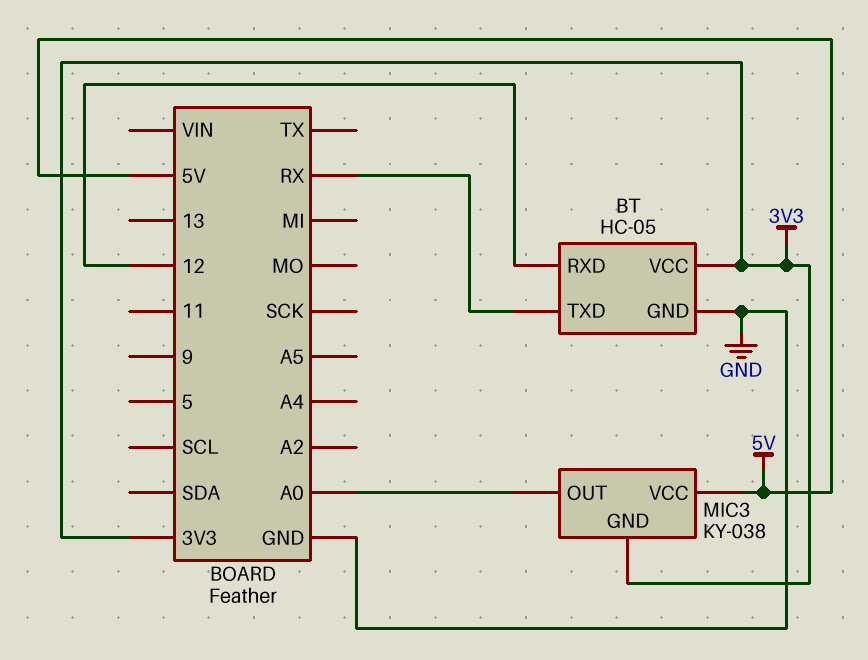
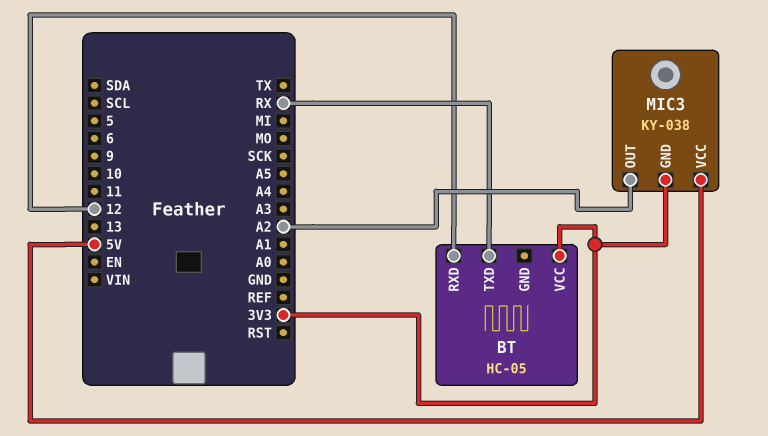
BT pin GND: GND -> none
MIC3 pin OUT: A0 -> A2

